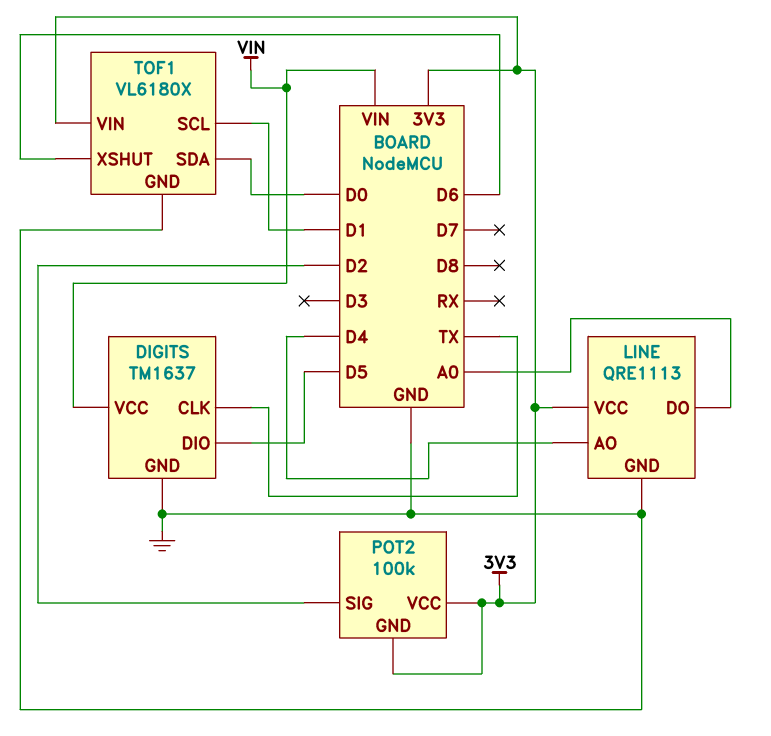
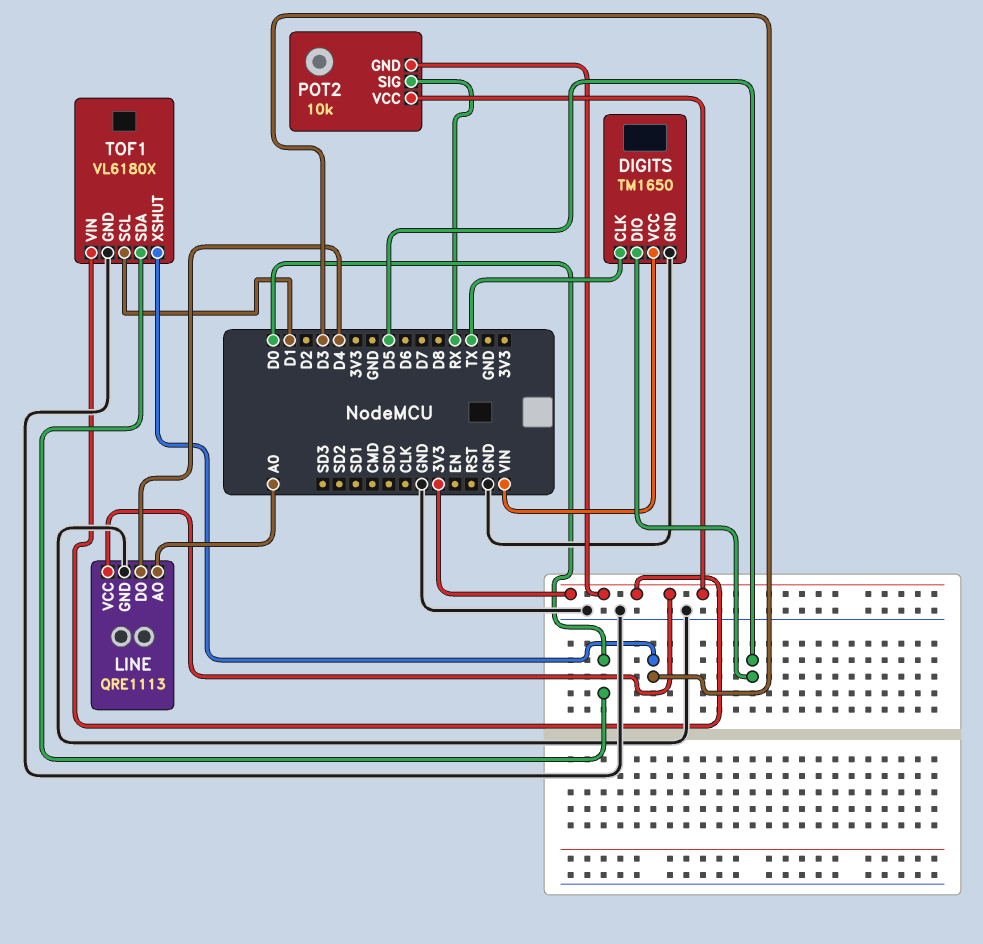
DIGITS: TM1637 -> TM1650
LINE pin AO: D4 -> A0
LINE pin DO: A0 -> D4
POT2: 100k -> 10k
POT2 pin SIG: D2 -> RX
TOF1 pin XSHUT: D6 -> D3

